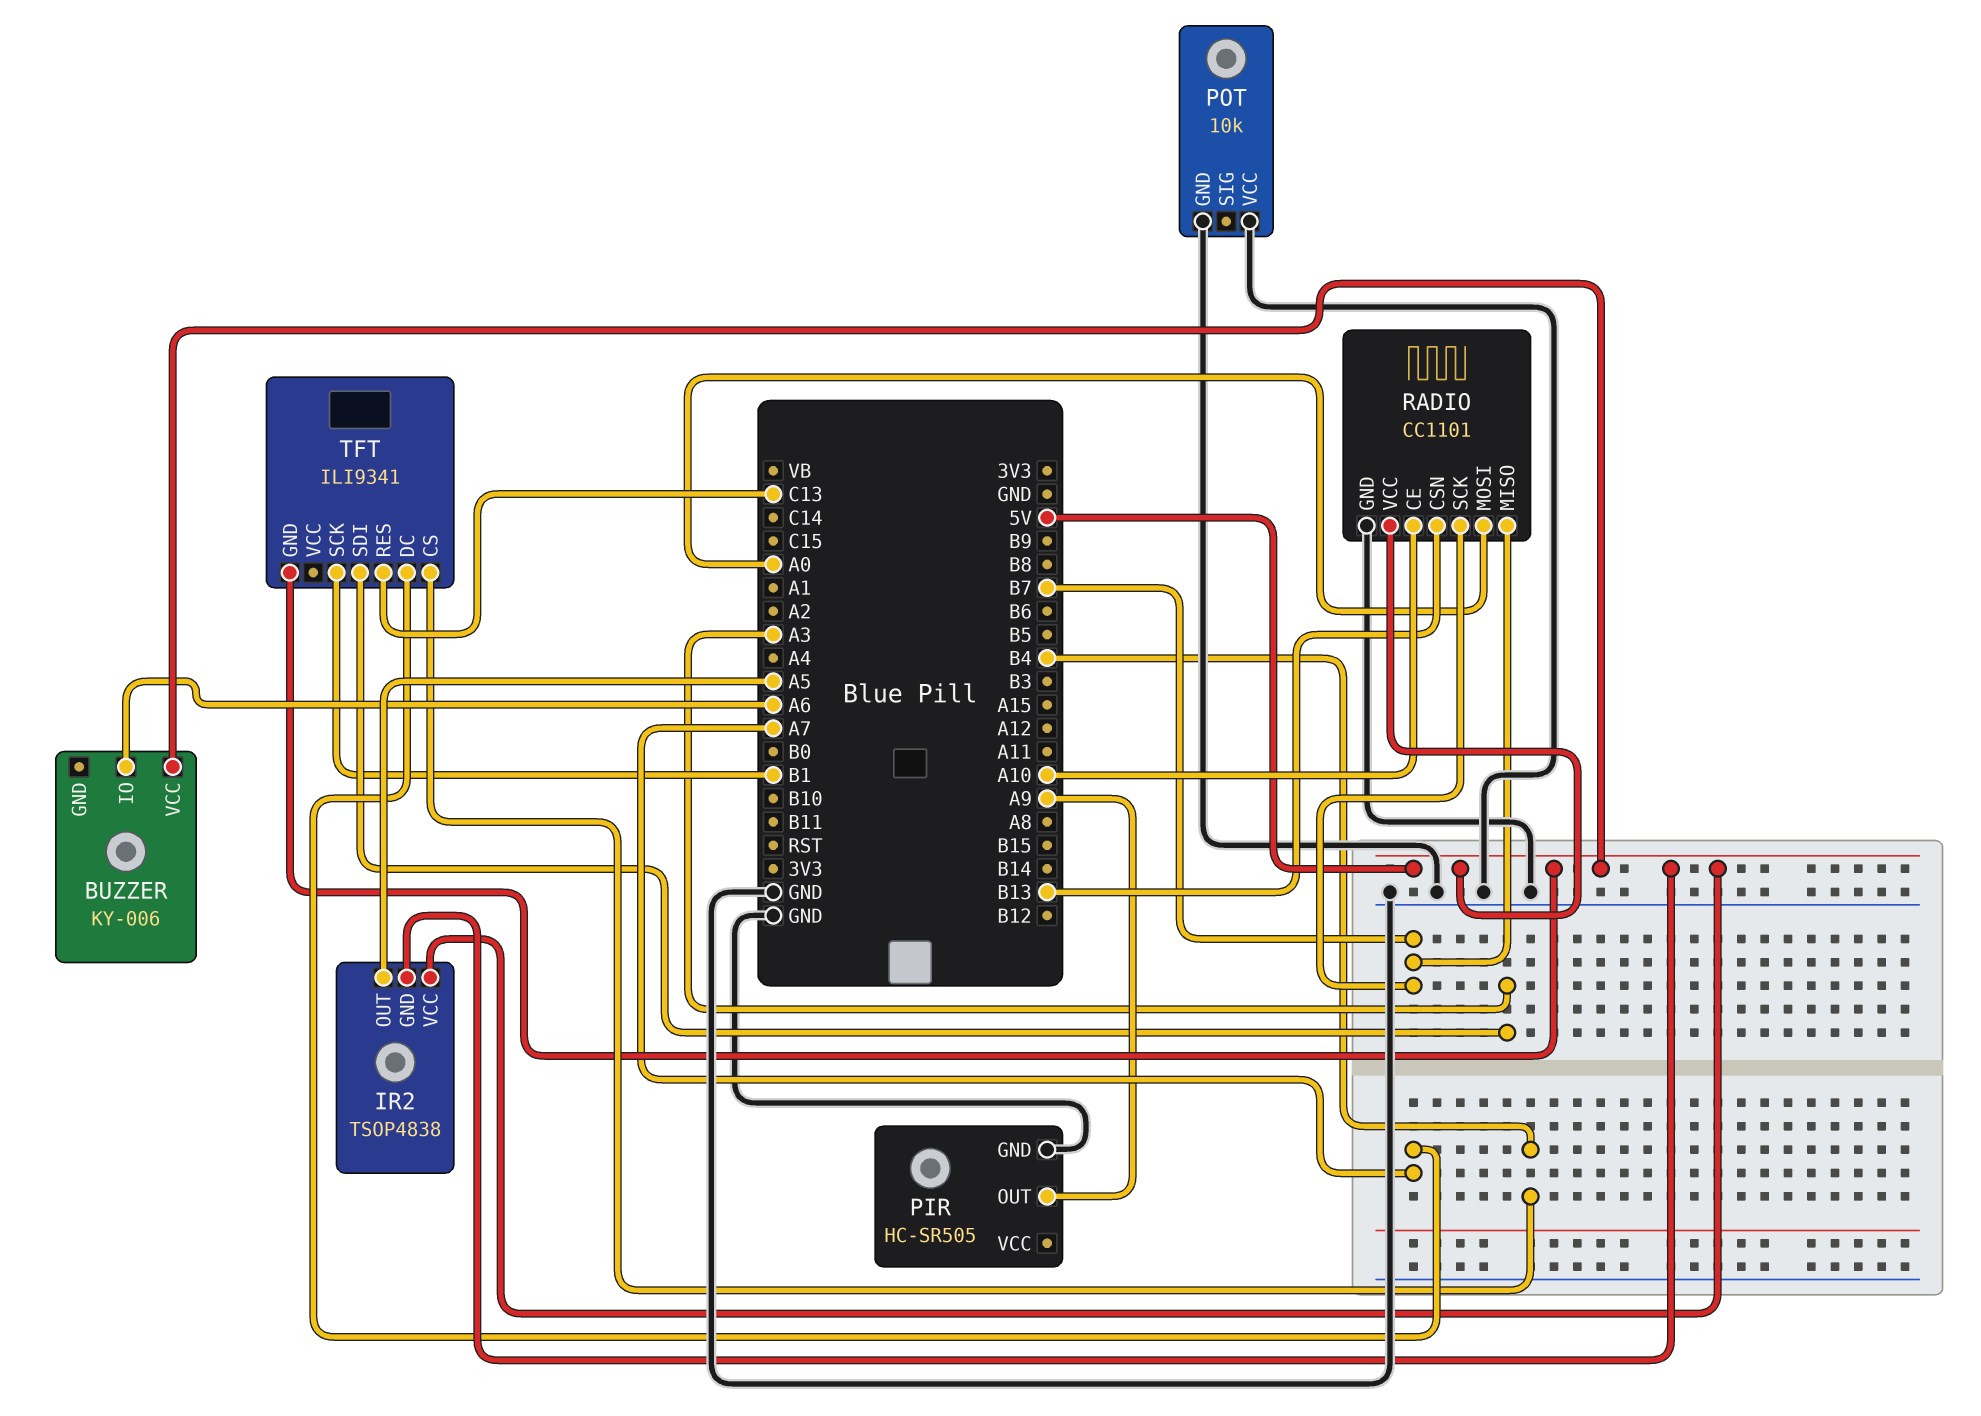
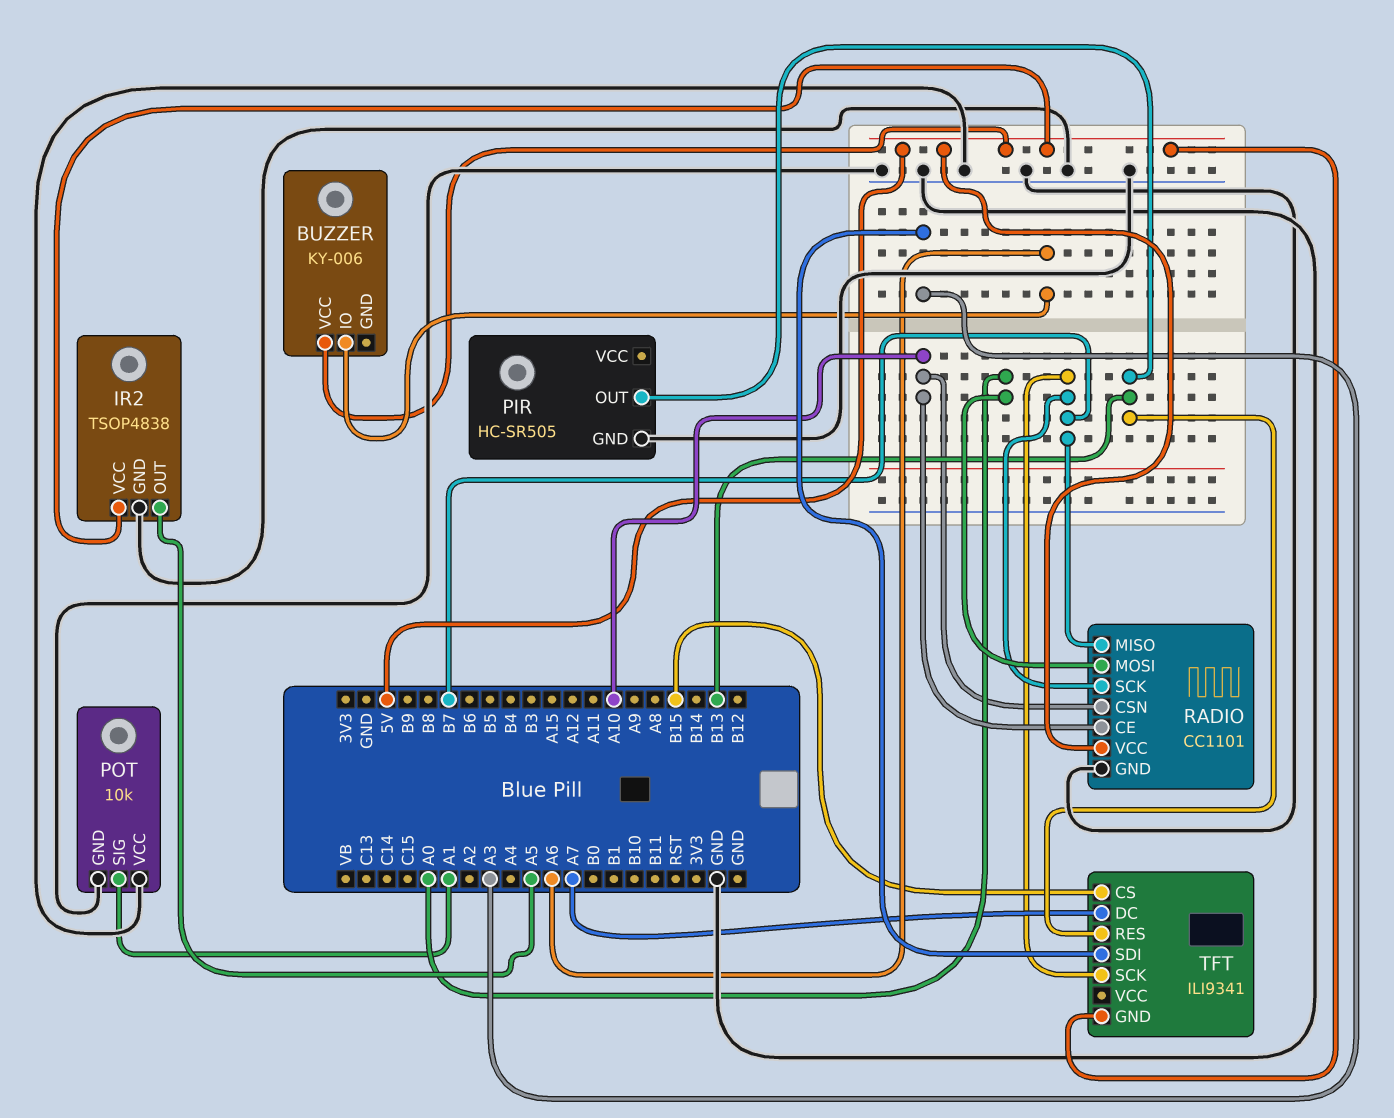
IR2 pin GND: 5V -> GND
PIR pin OUT: A9 -> B13
POT pin SIG: none -> A1
RADIO pin CSN: B13 -> A10
TFT pin CS: B4 -> B15
TFT pin RES: C13 -> B13
TFT pin SCK: B1 -> B7

